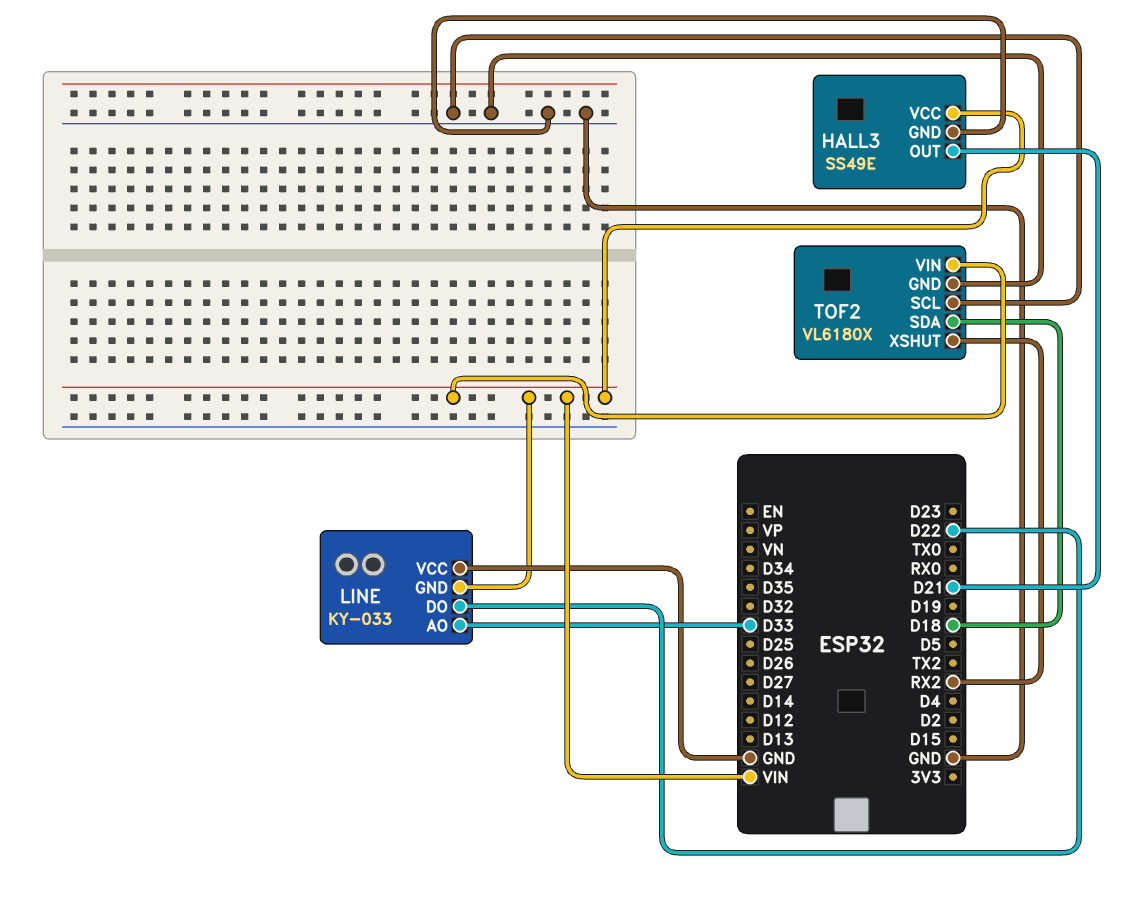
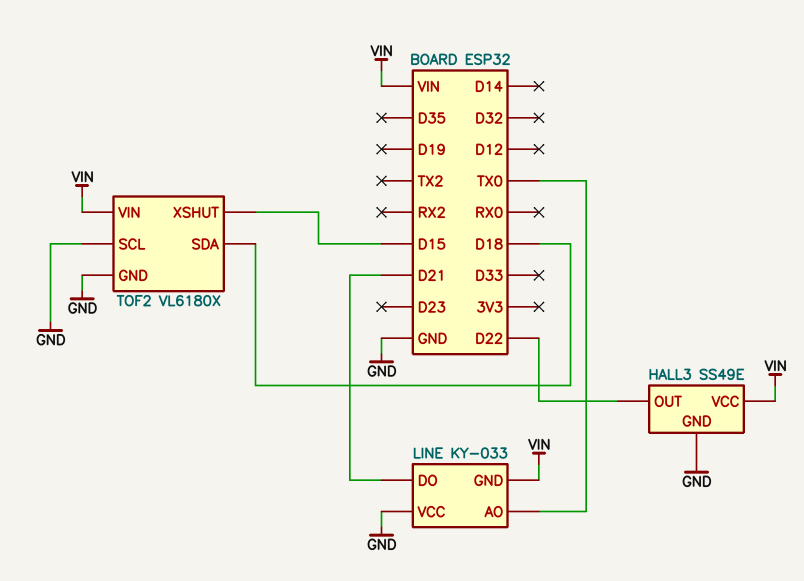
HALL3 pin OUT: D21 -> D22
LINE pin AO: D33 -> TX0
LINE pin DO: D22 -> D21
TOF2 pin XSHUT: RX2 -> D15

